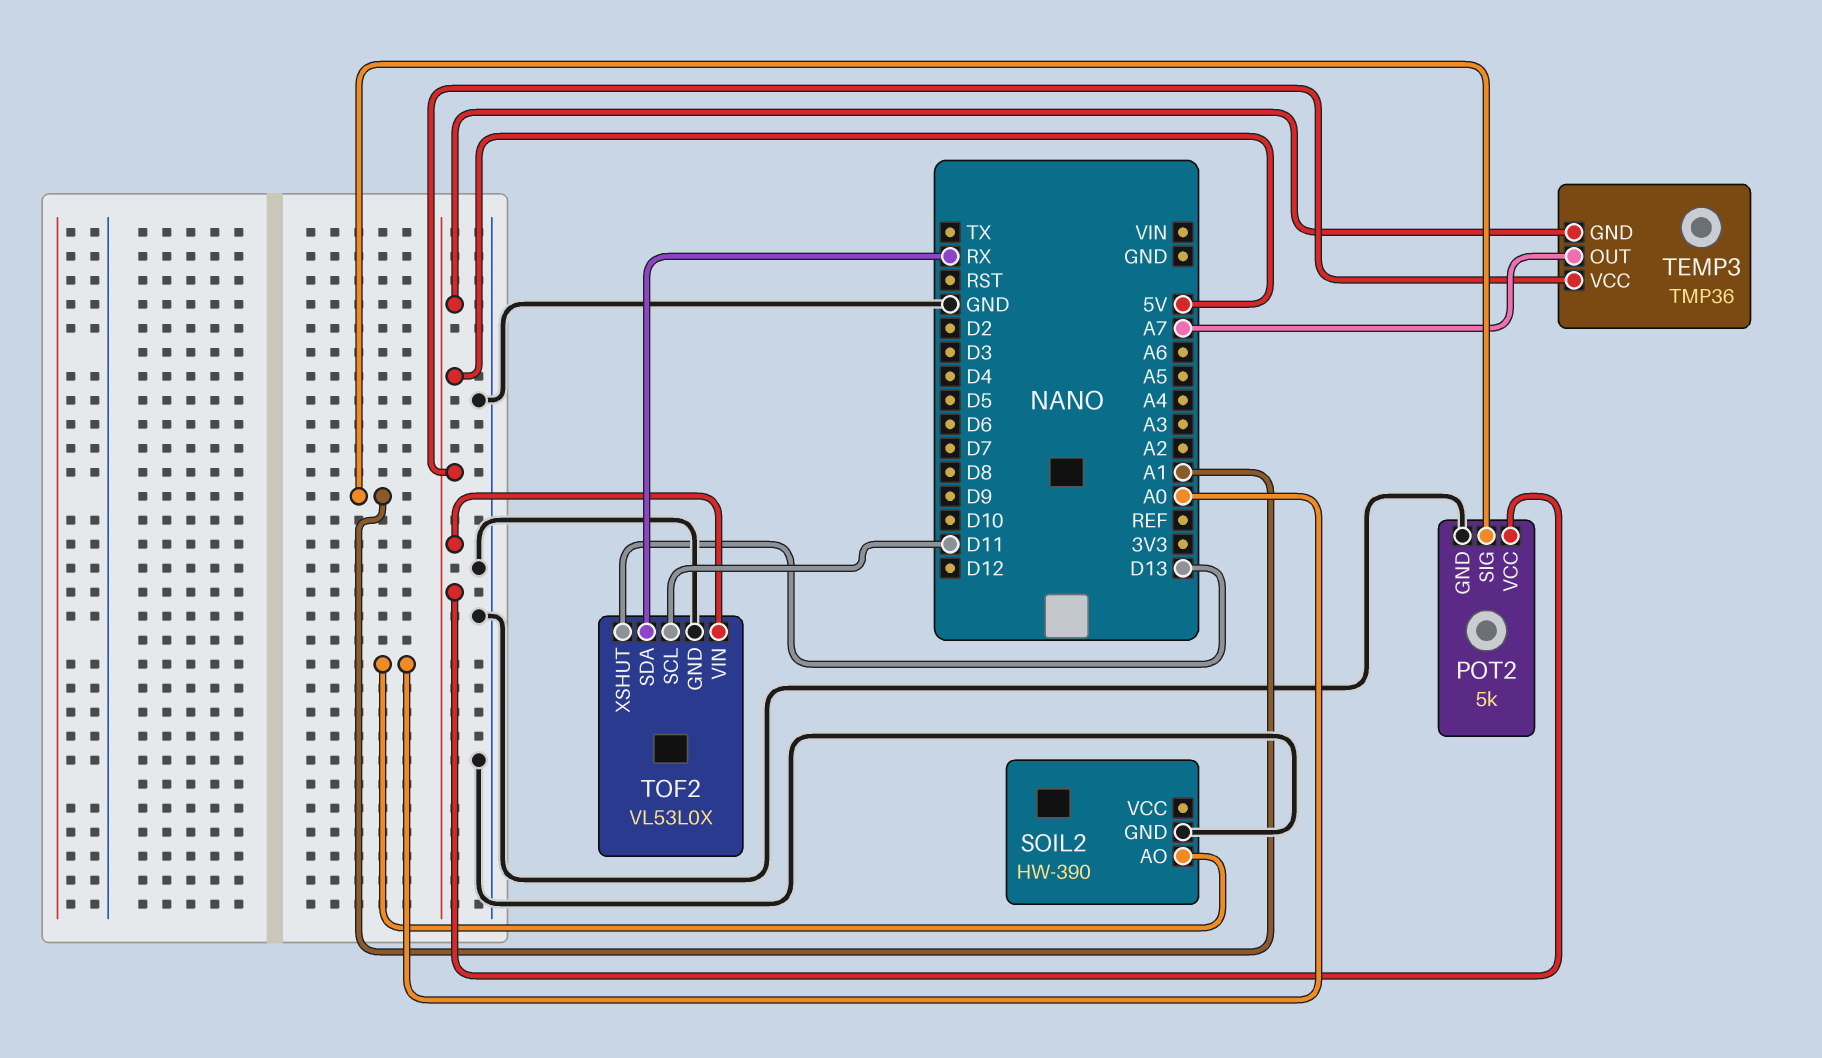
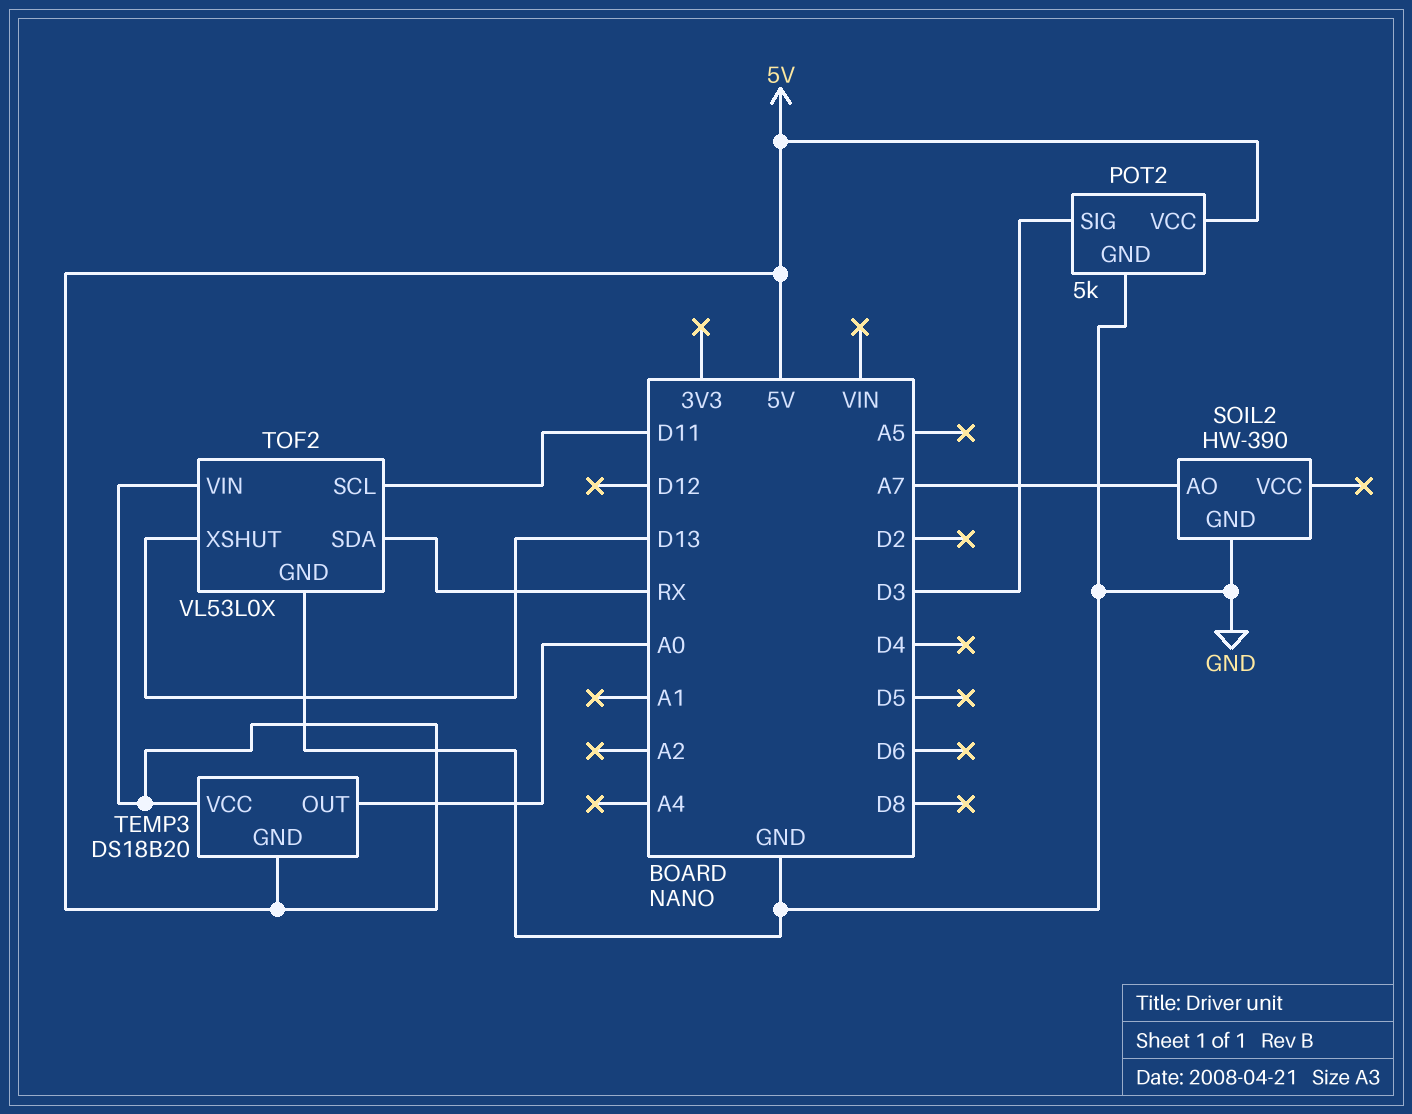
POT2 pin SIG: A1 -> D3
SOIL2 pin AO: A0 -> A7
TEMP3: TMP36 -> DS18B20
TEMP3 pin OUT: A7 -> A0

